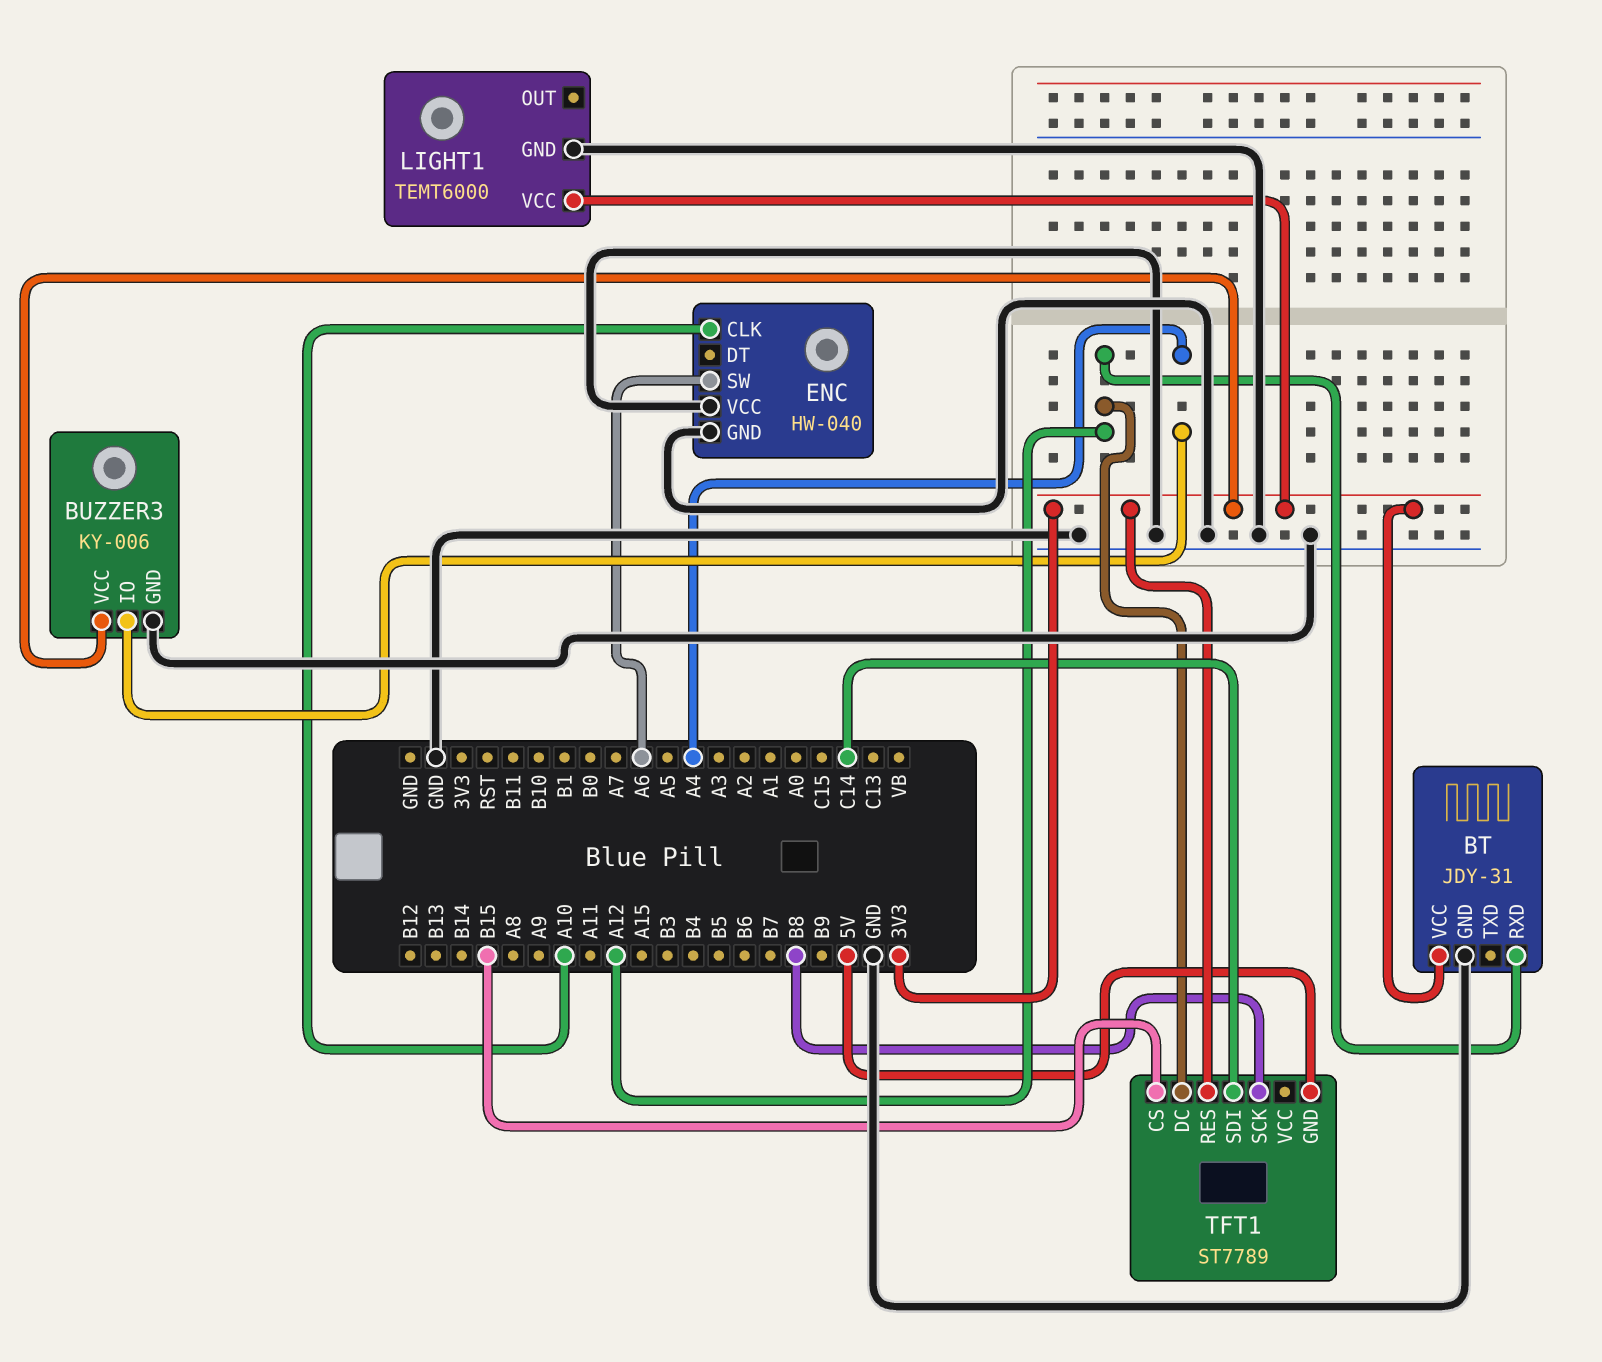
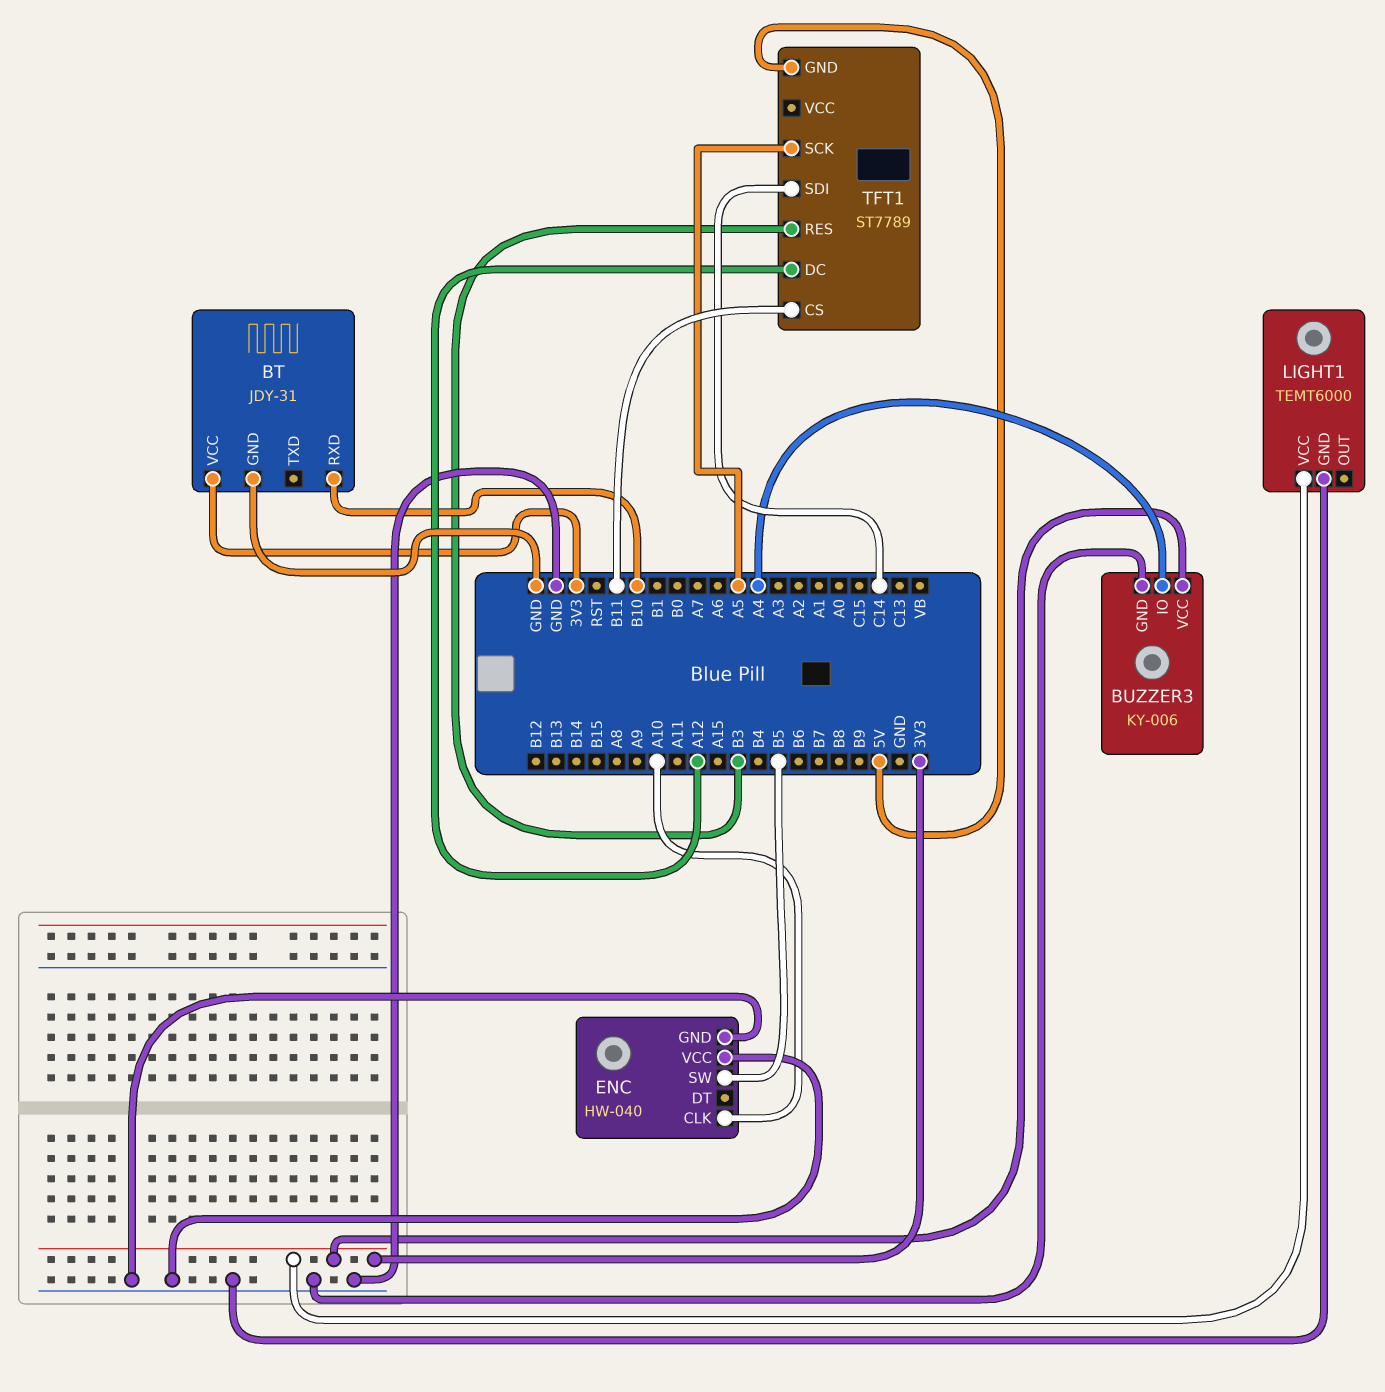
BT pin RXD: A12 -> B10
ENC pin SW: A6 -> B5
TFT1 pin CS: B15 -> B11
TFT1 pin RES: 3V3 -> B3
TFT1 pin SCK: B8 -> A5

